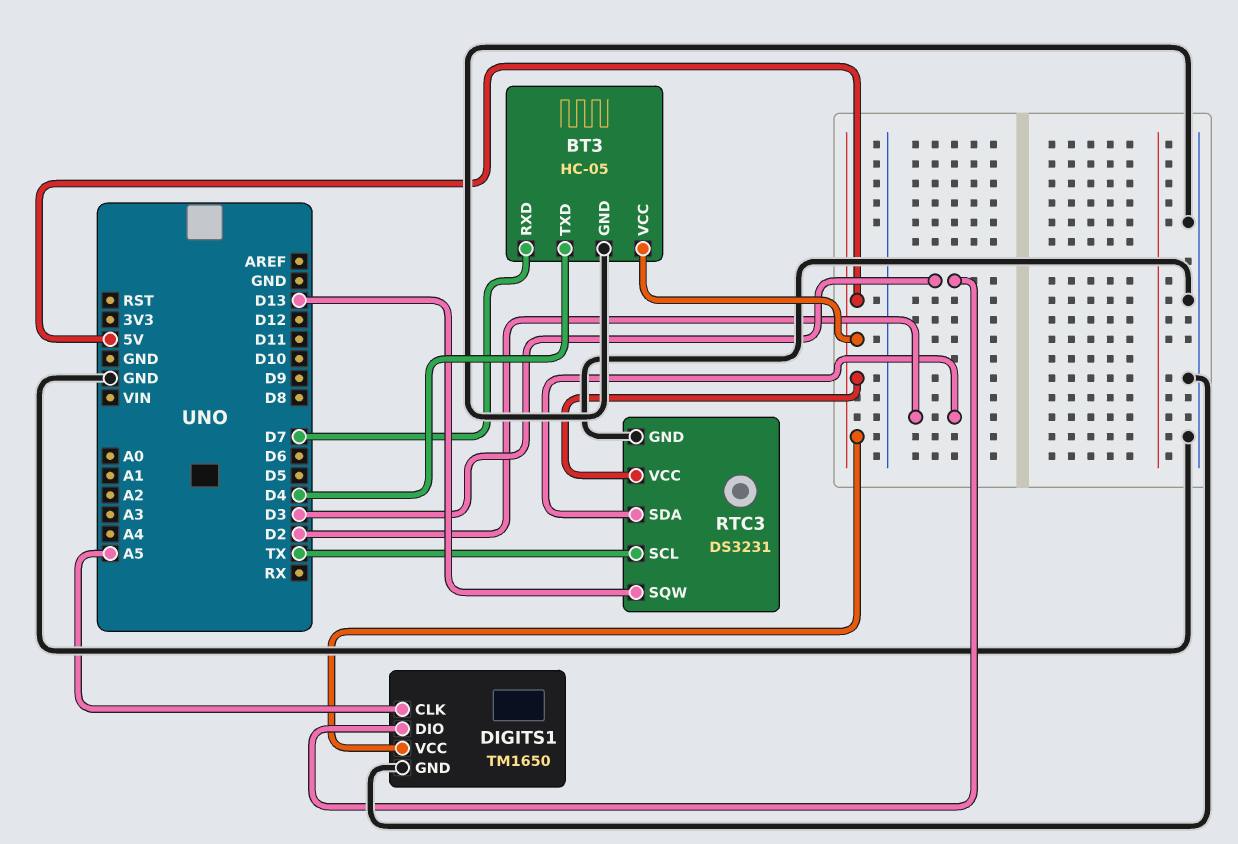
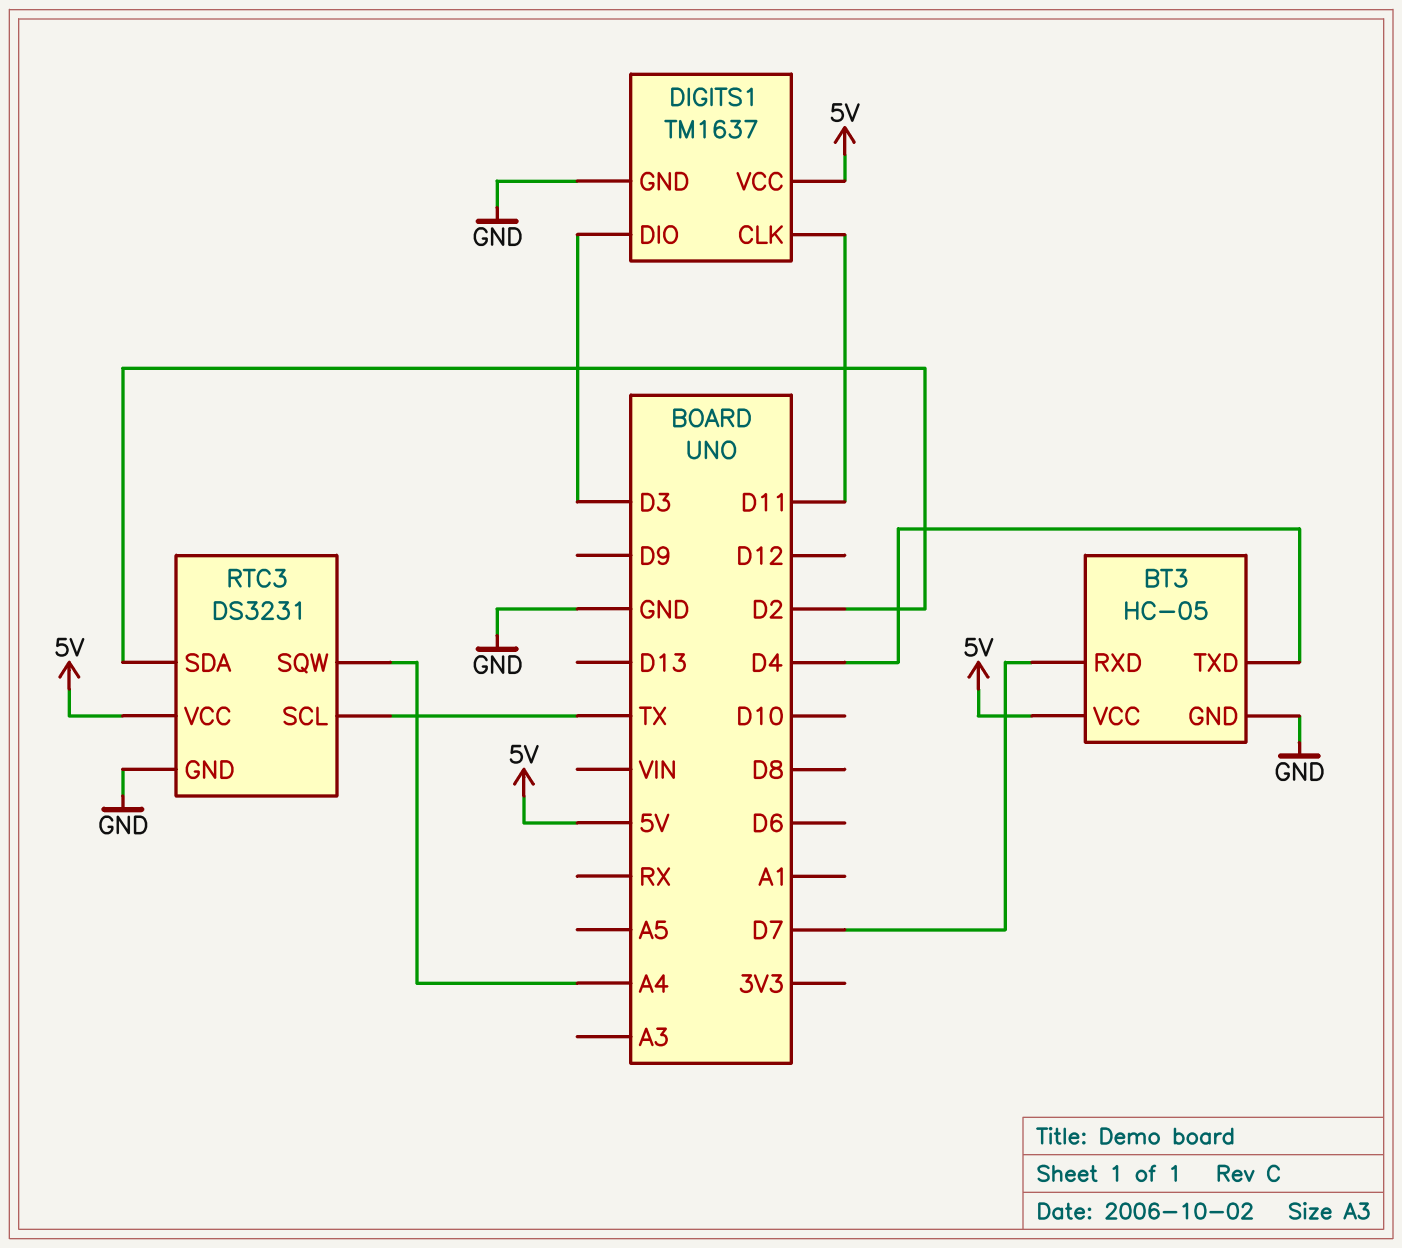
DIGITS1: TM1650 -> TM1637
DIGITS1 pin CLK: A5 -> D11
RTC3 pin SQW: D13 -> A4

